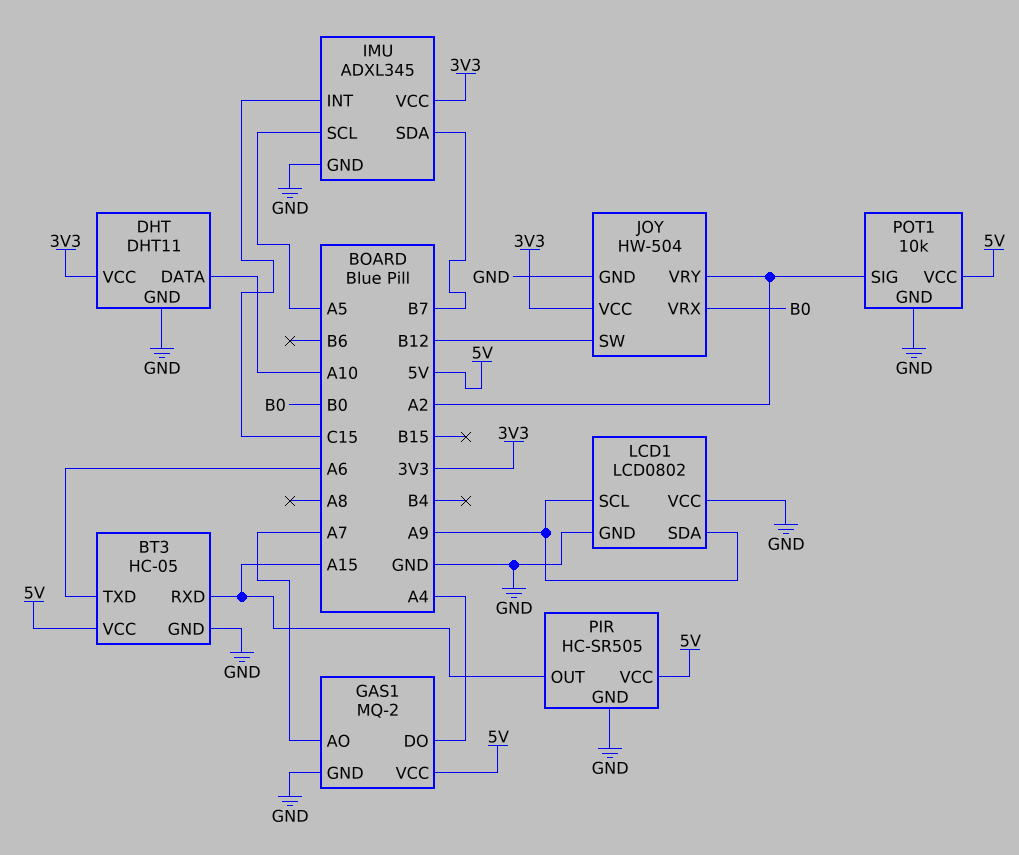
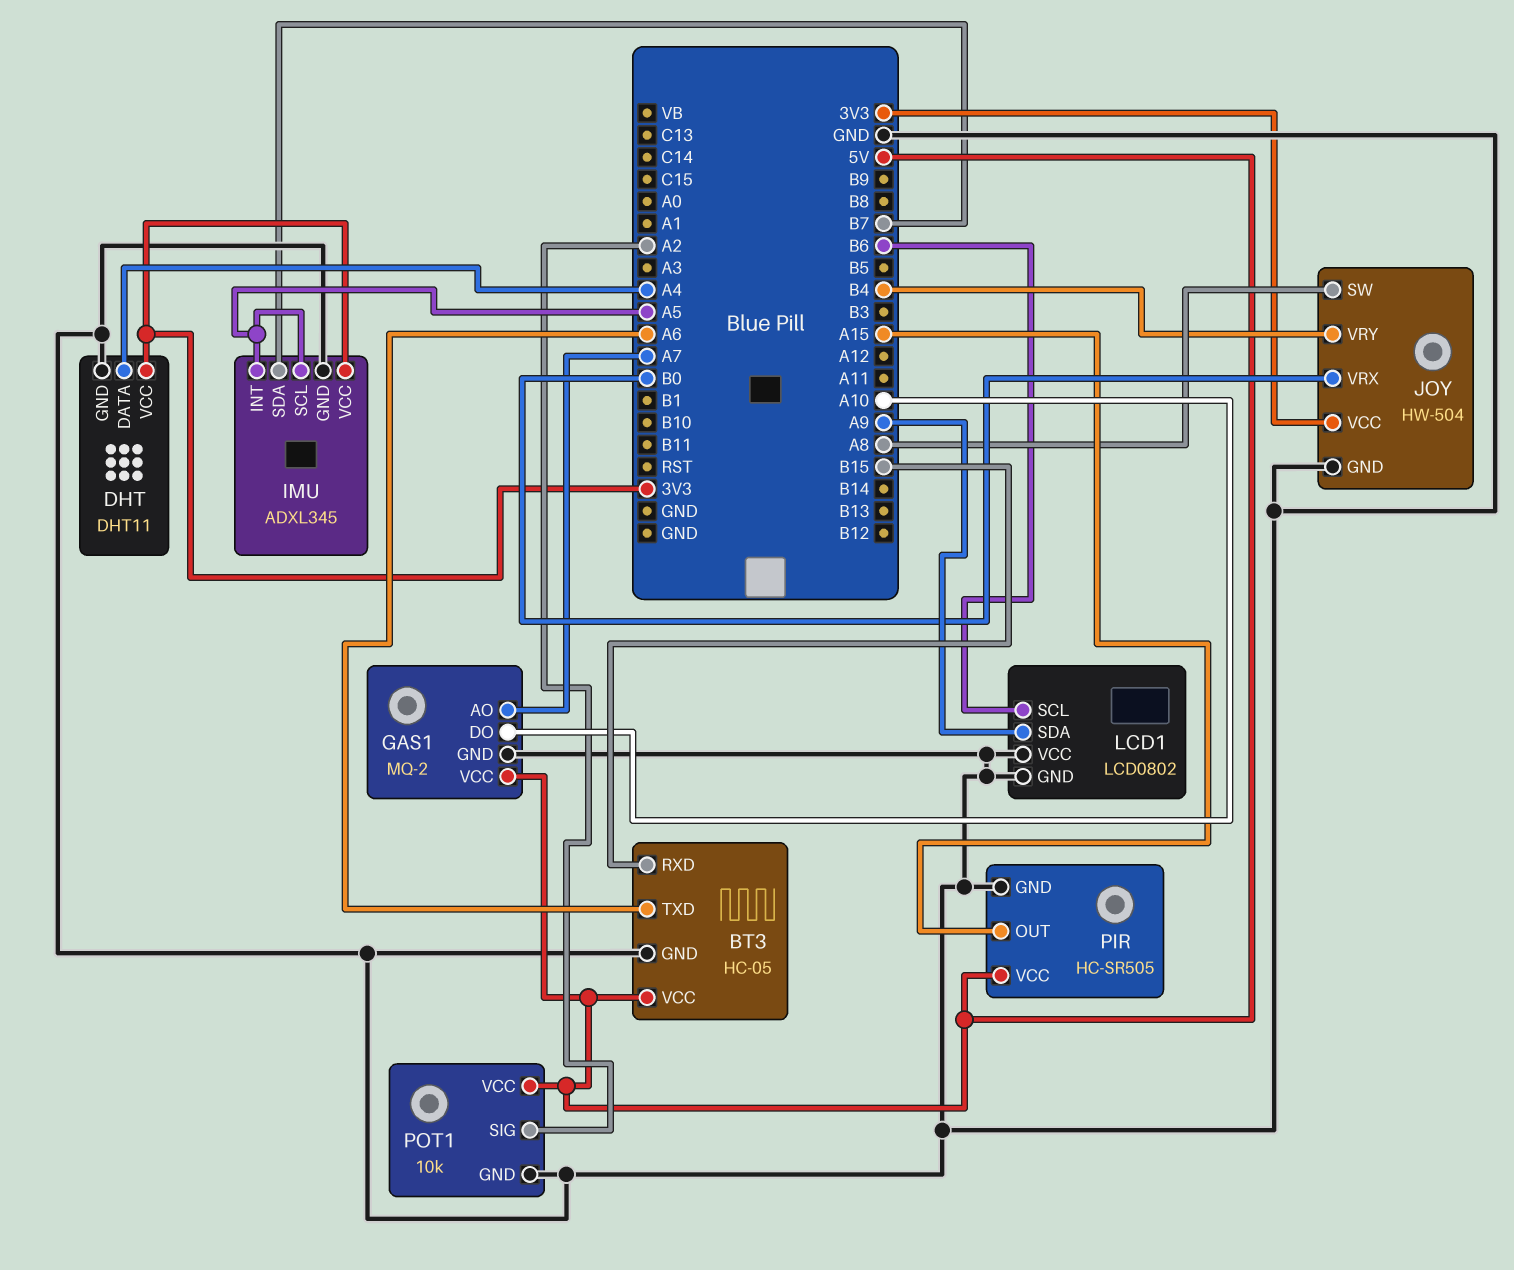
BT3 pin RXD: A15 -> B15
DHT pin DATA: A10 -> A4
GAS1 pin DO: A4 -> A10
IMU pin INT: C15 -> A5
JOY pin SW: B12 -> A8
JOY pin VRY: A2 -> B4
LCD1 pin SCL: A9 -> B6

